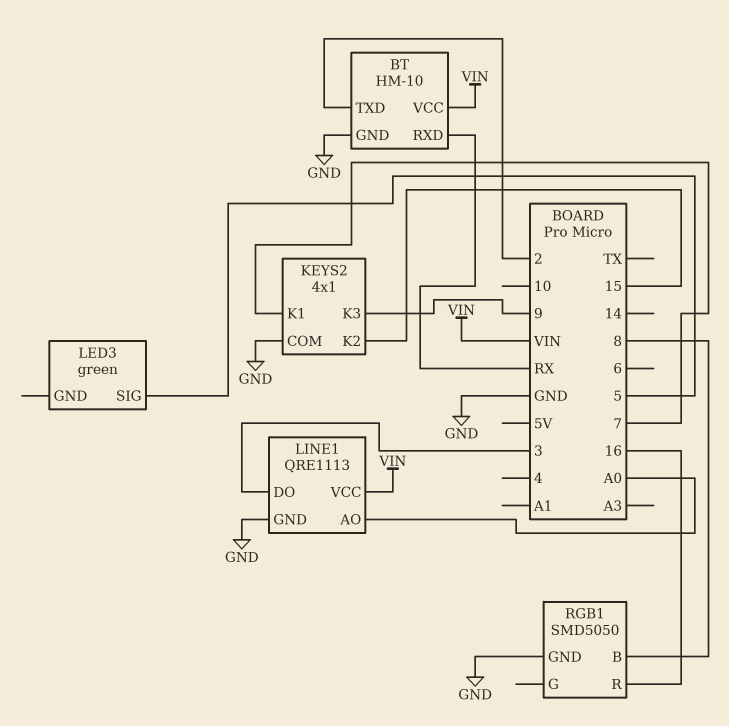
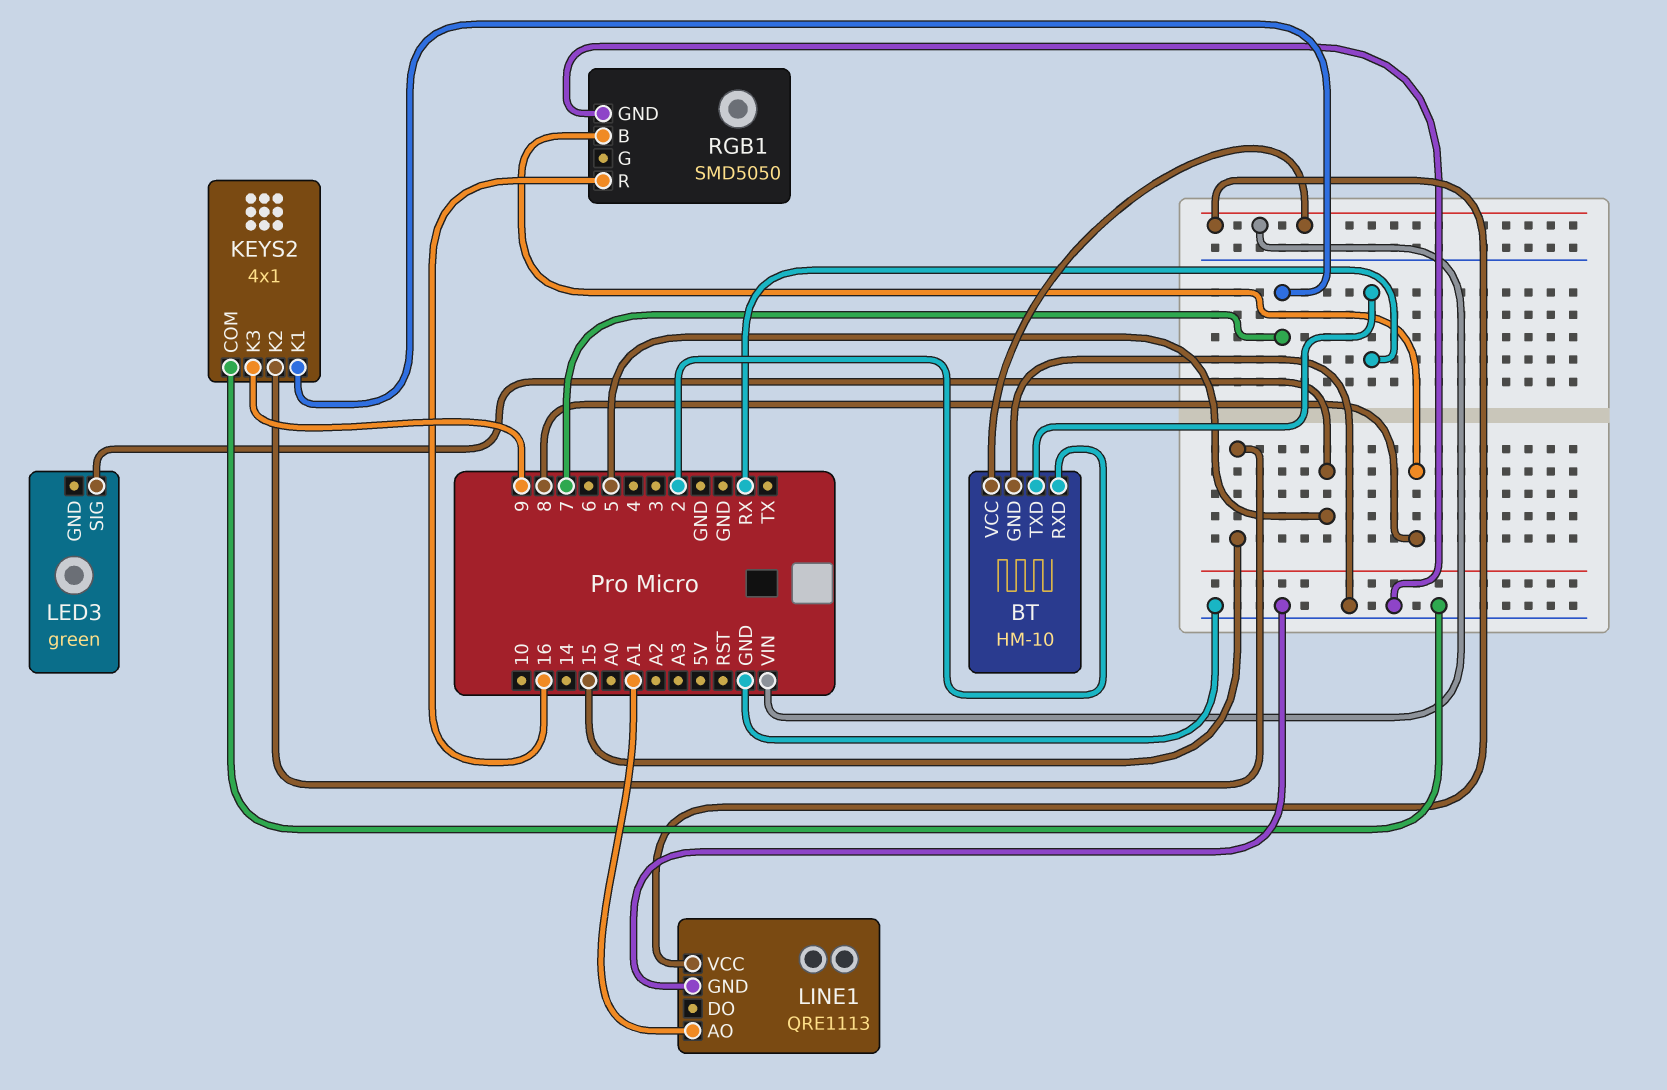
BT pin RXD: RX -> 2
BT pin TXD: 2 -> RX
LINE1 pin AO: A0 -> A1
LINE1 pin DO: 3 -> none

